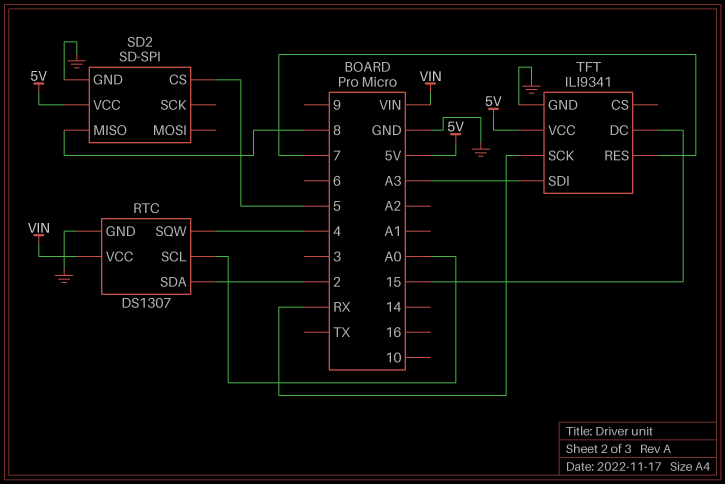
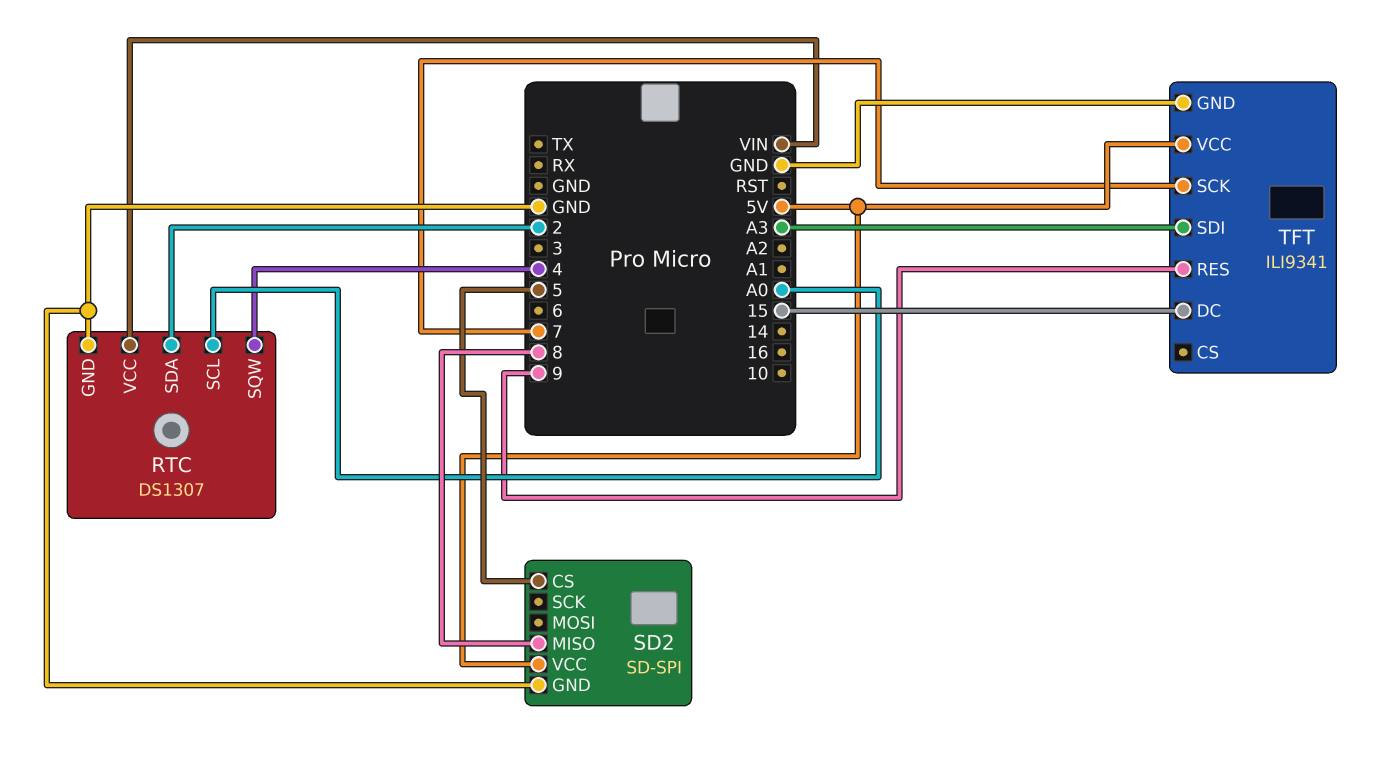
TFT pin RES: 7 -> 9
TFT pin SCK: RX -> 7

